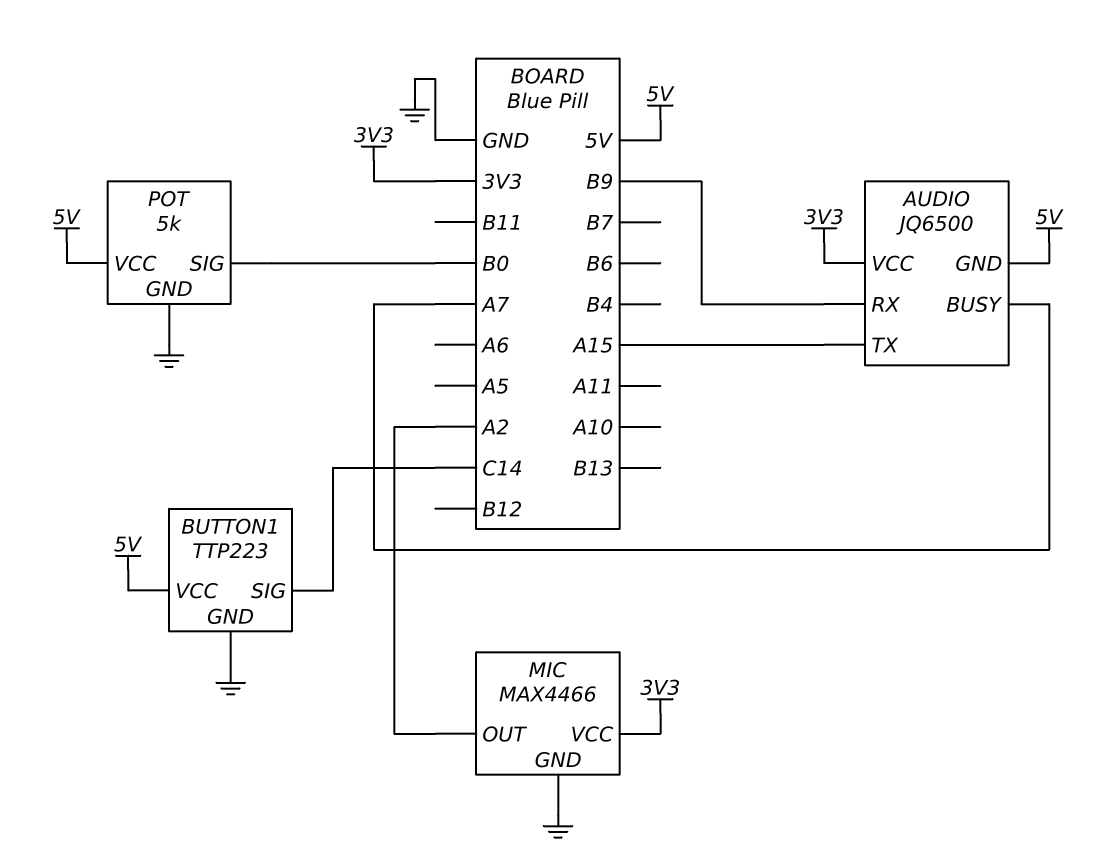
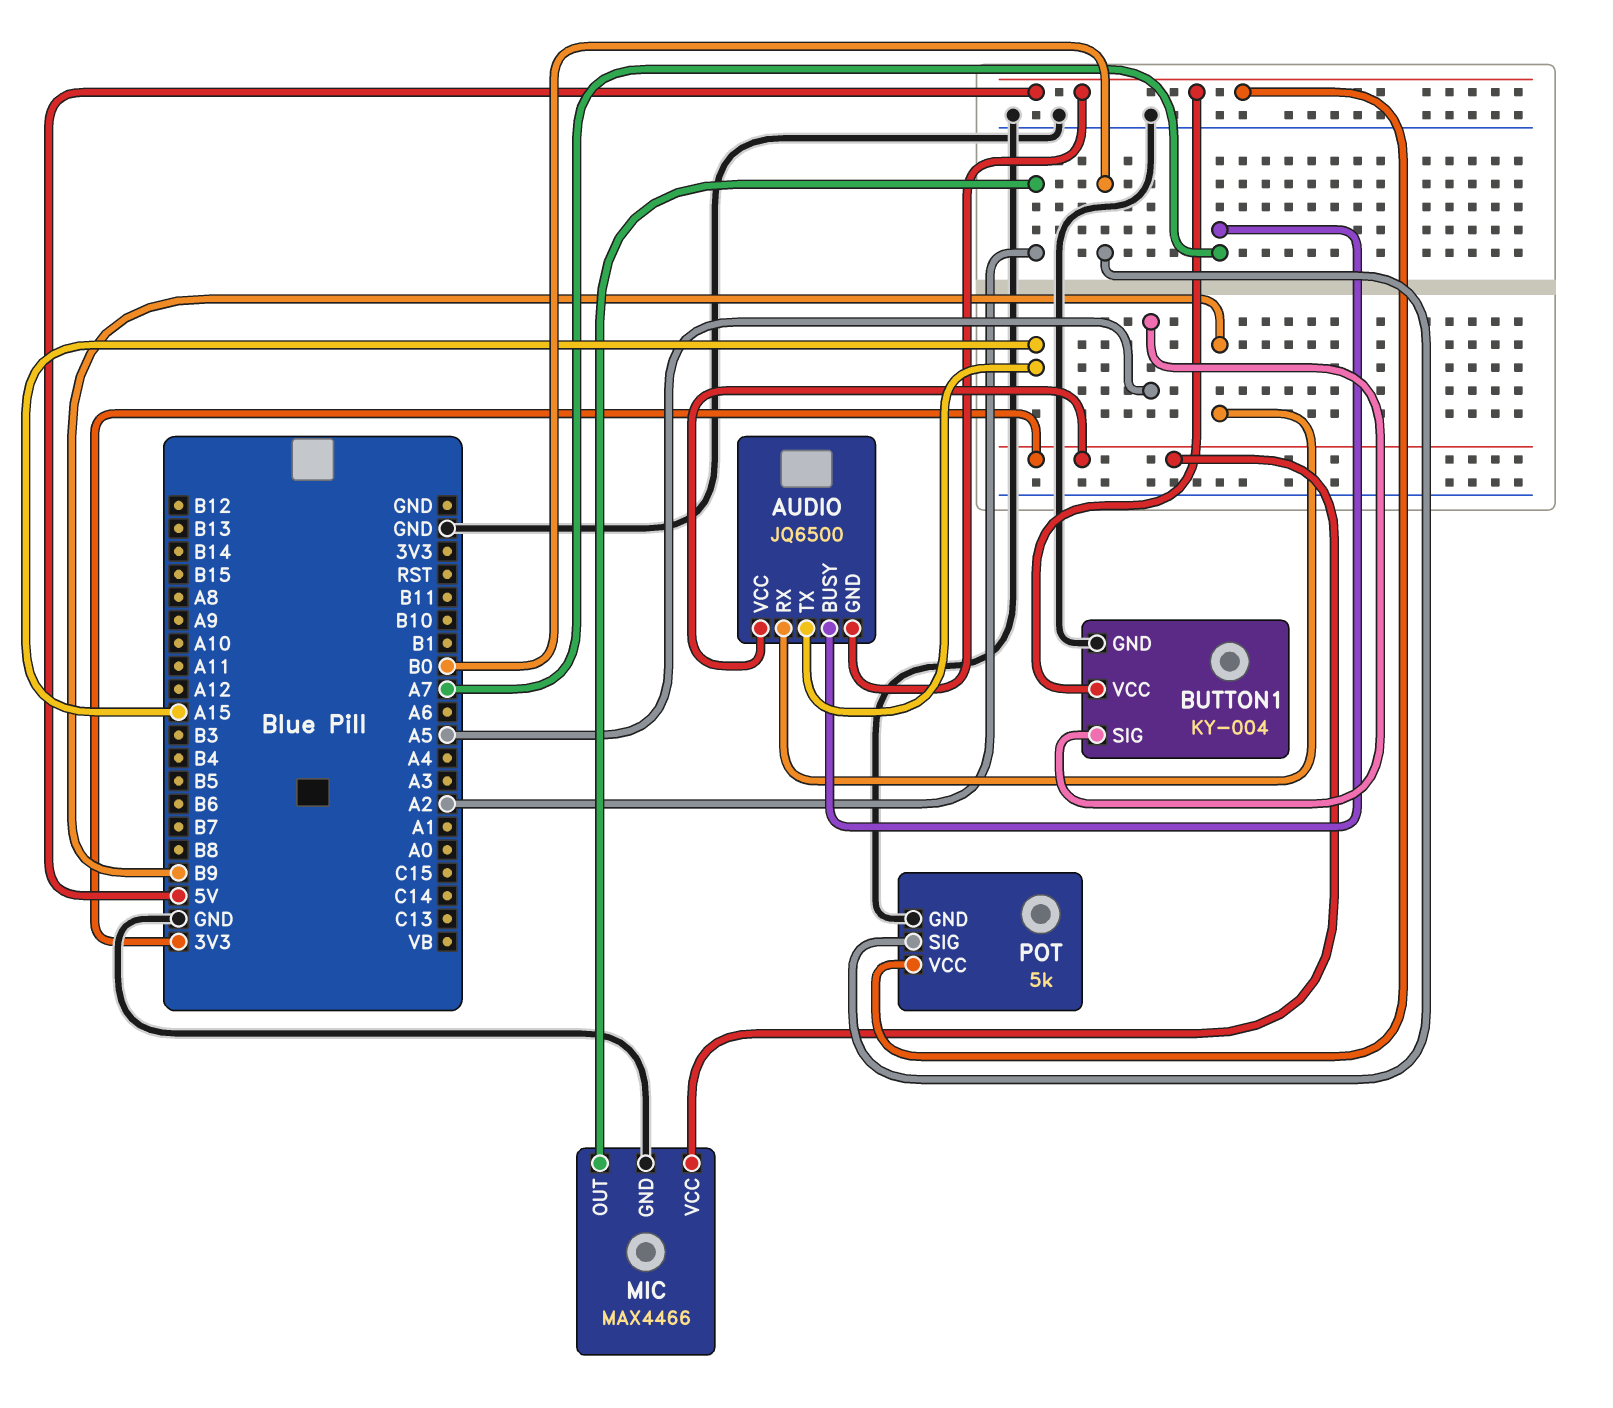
BUTTON1: TTP223 -> KY-004
BUTTON1 pin SIG: C14 -> A5

